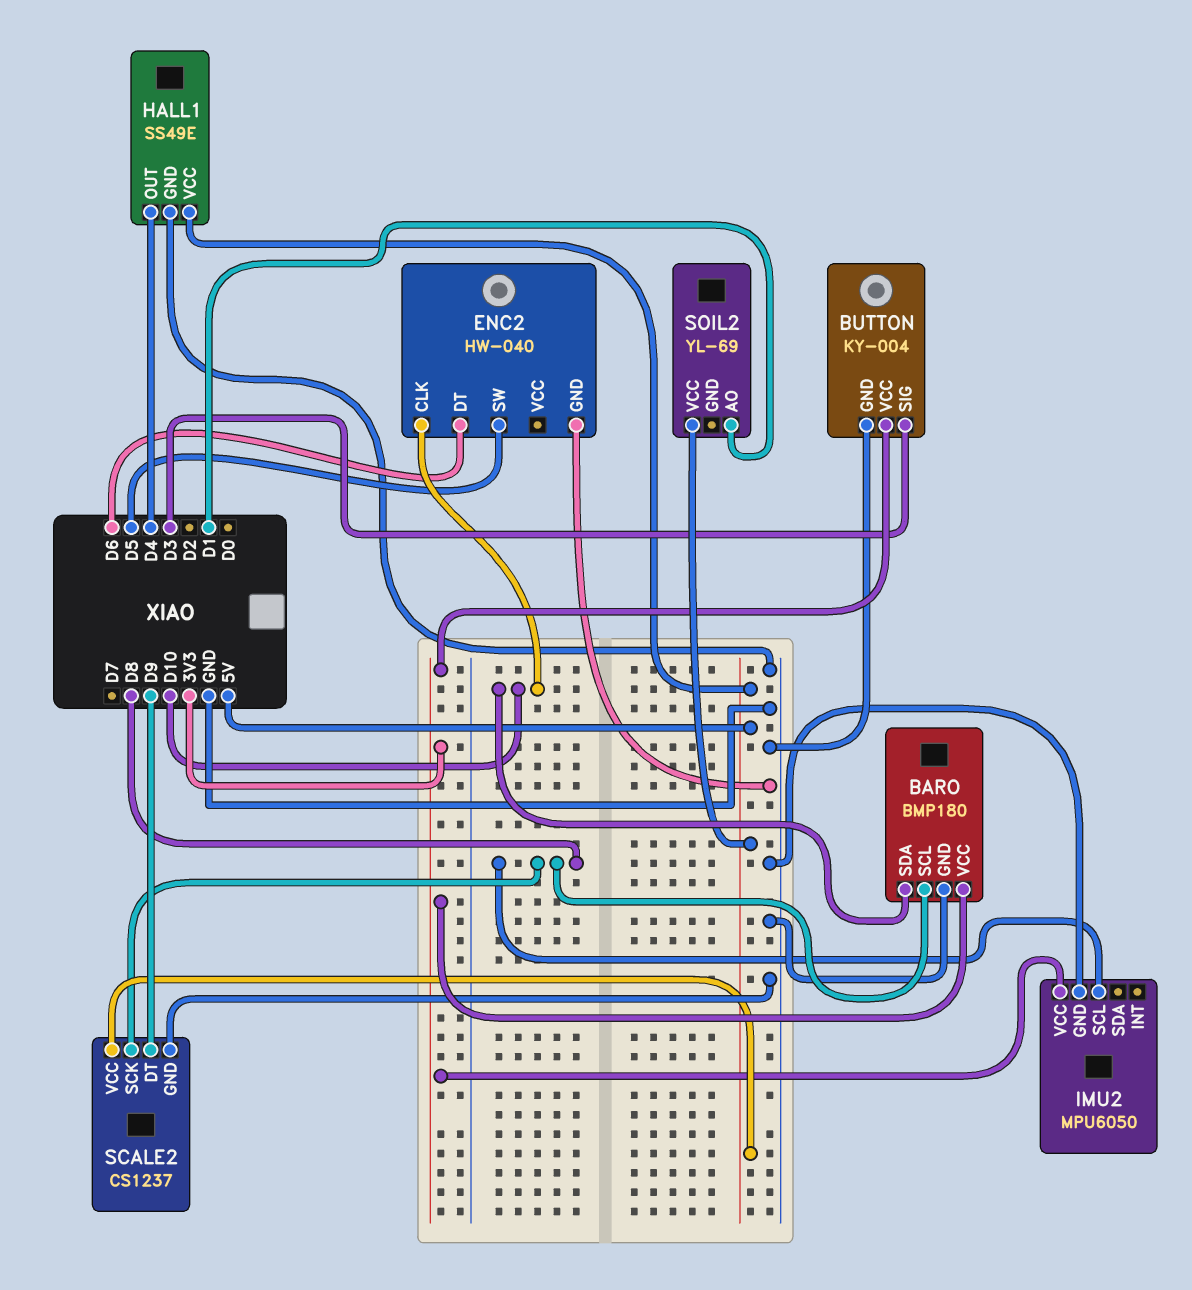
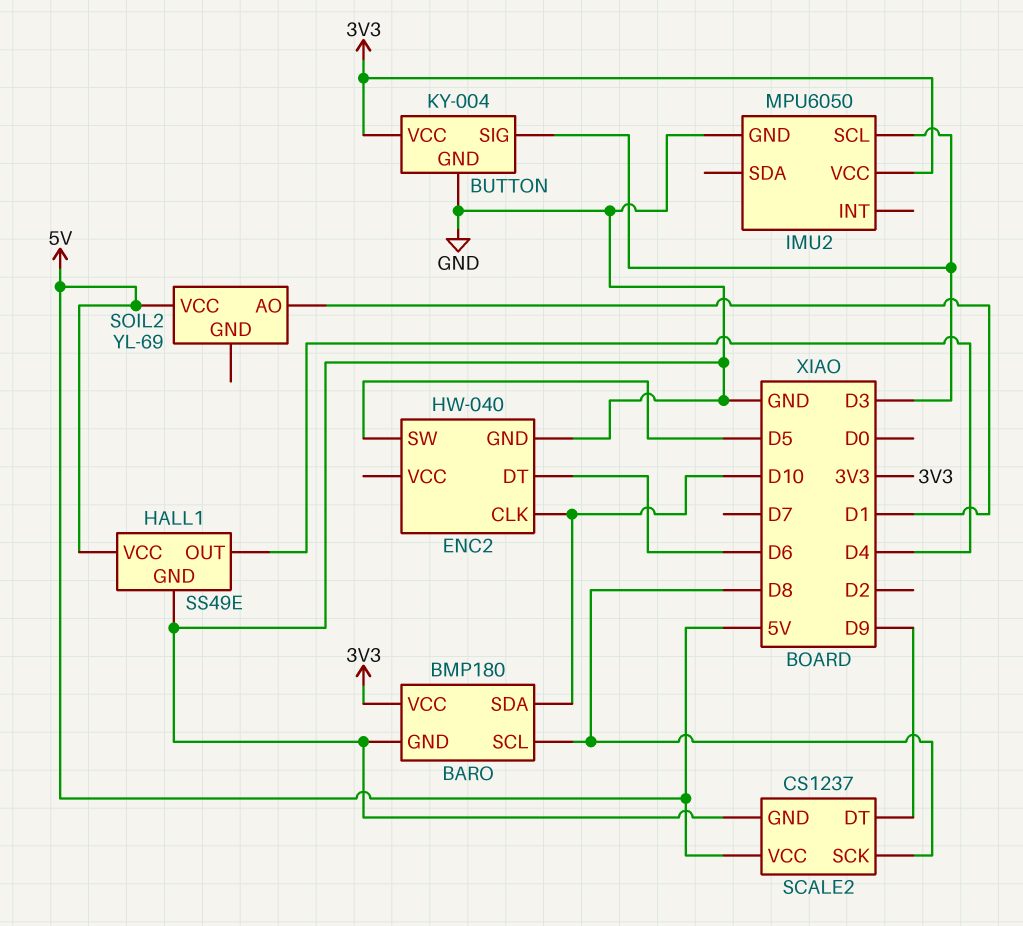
IMU2 pin SCL: D8 -> D3

